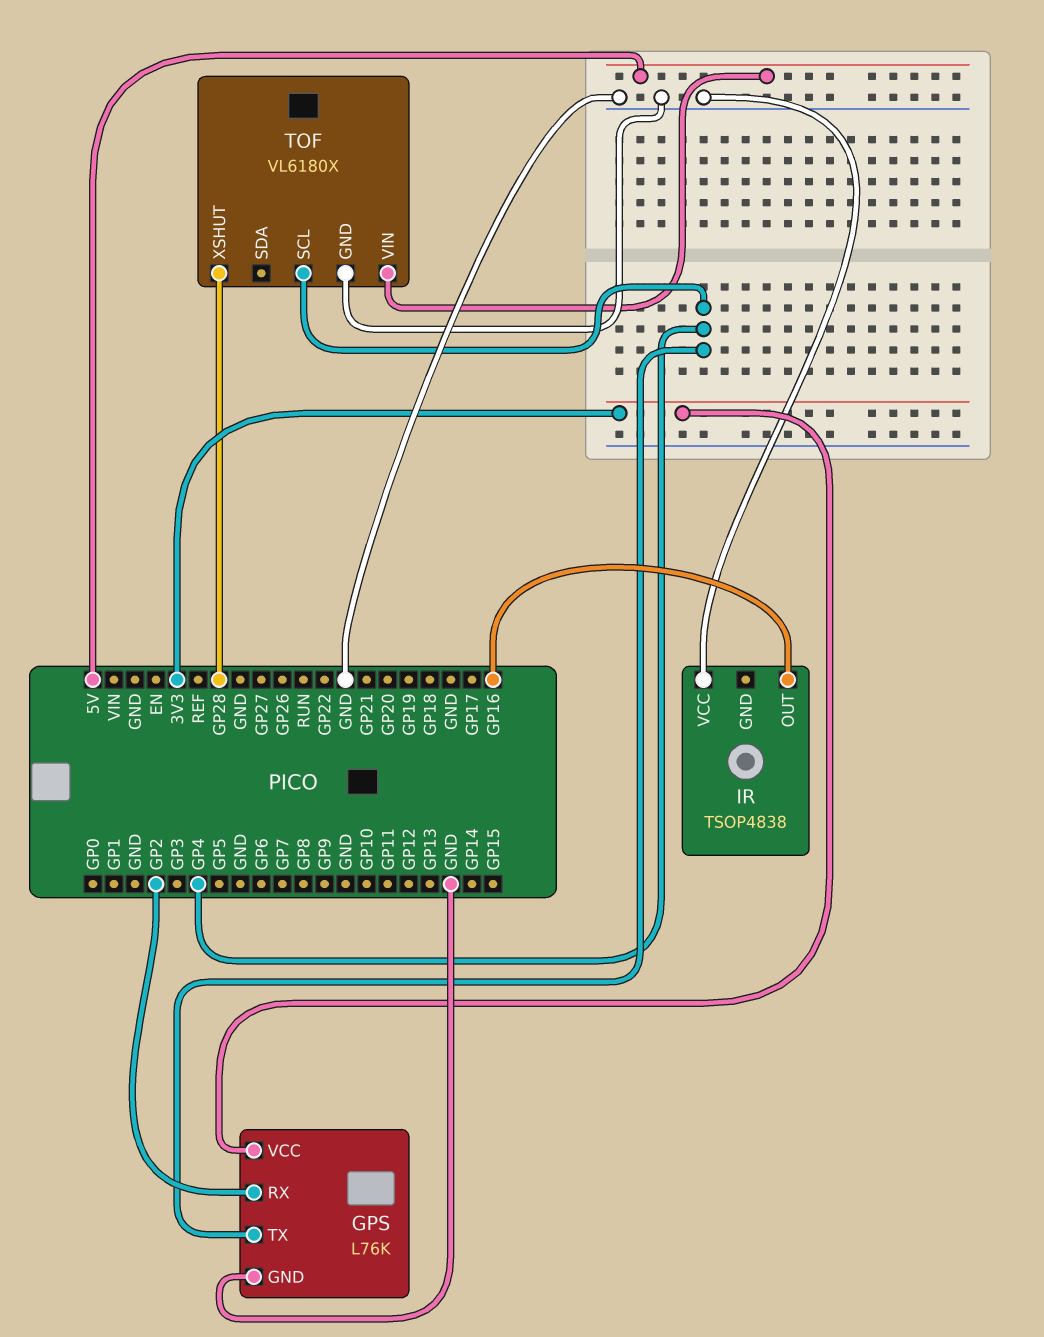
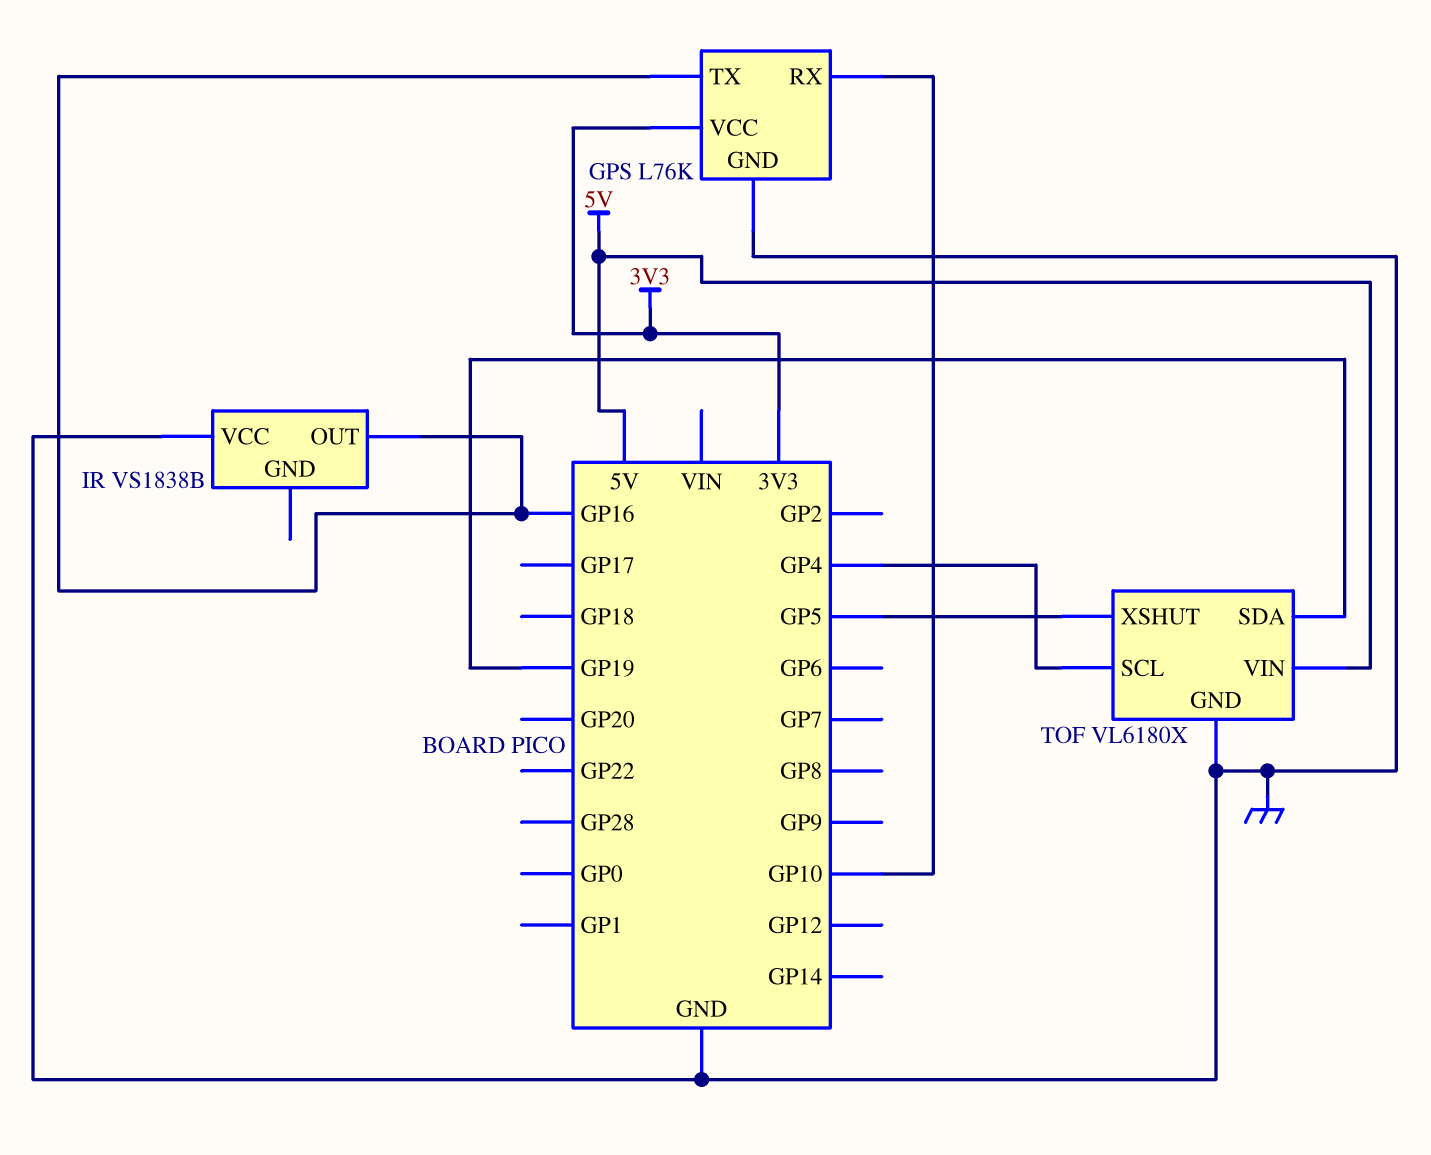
GPS pin RX: GP2 -> GP10
GPS pin TX: GP4 -> GP16
IR: TSOP4838 -> VS1838B
TOF pin SDA: none -> GP19
TOF pin XSHUT: GP28 -> GP5

